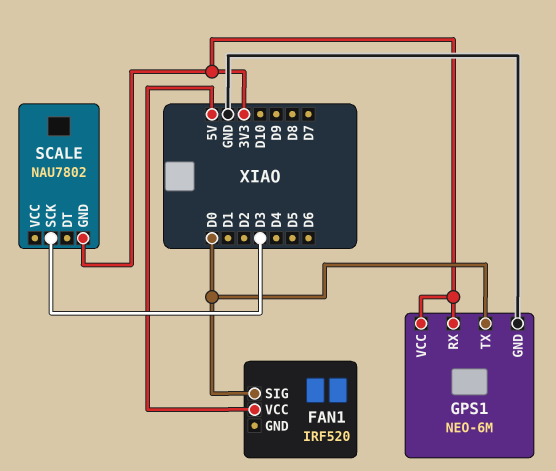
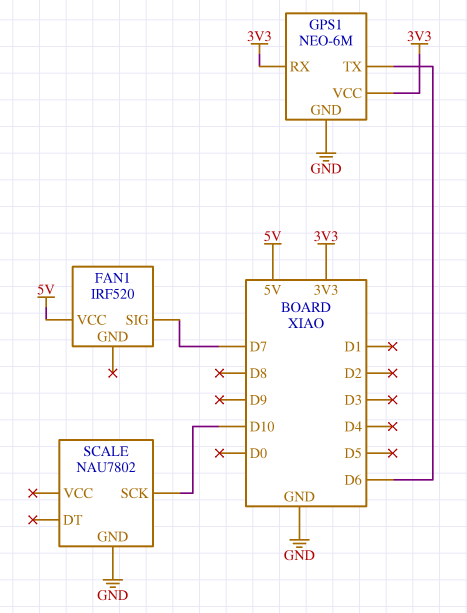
FAN1 pin SIG: D0 -> D7
GPS1 pin TX: D0 -> D6
SCALE pin GND: 3V3 -> GND
SCALE pin SCK: D3 -> D10

